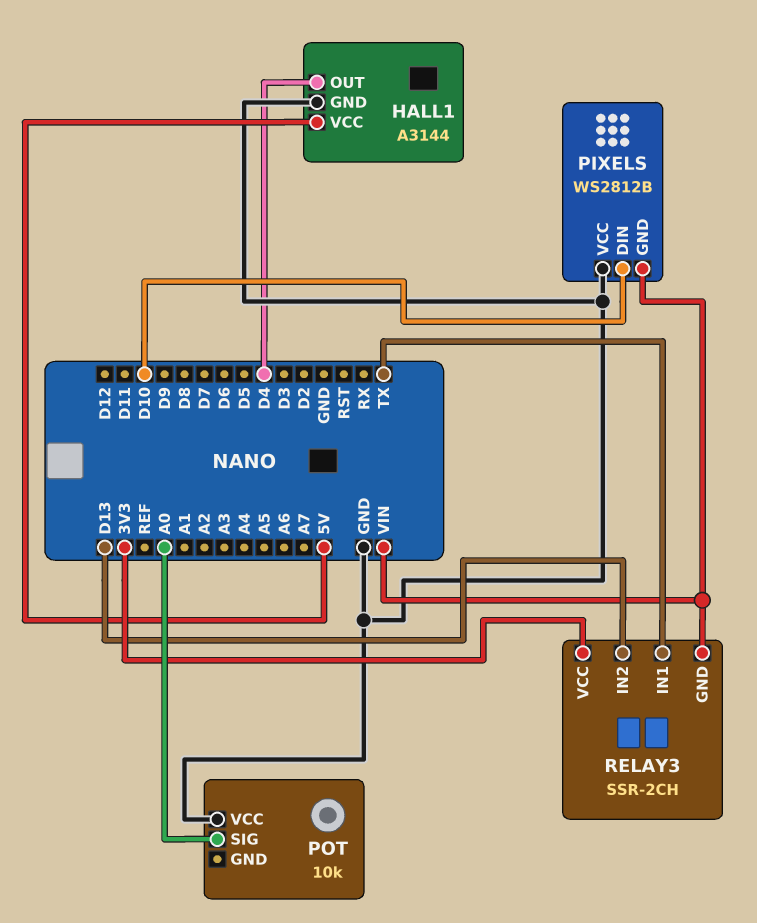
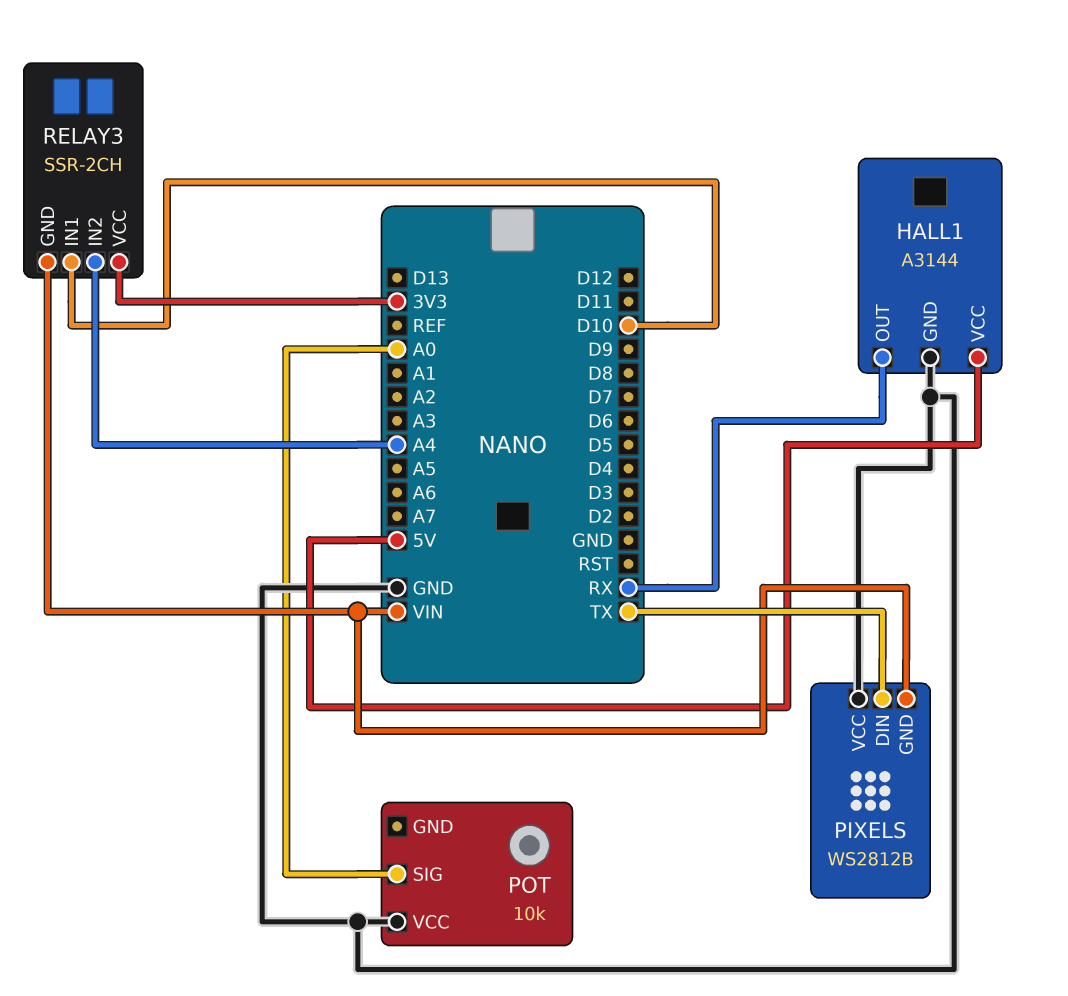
HALL1 pin OUT: D4 -> RX
PIXELS pin DIN: D10 -> TX
RELAY3 pin IN1: TX -> D10
RELAY3 pin IN2: D13 -> A4

